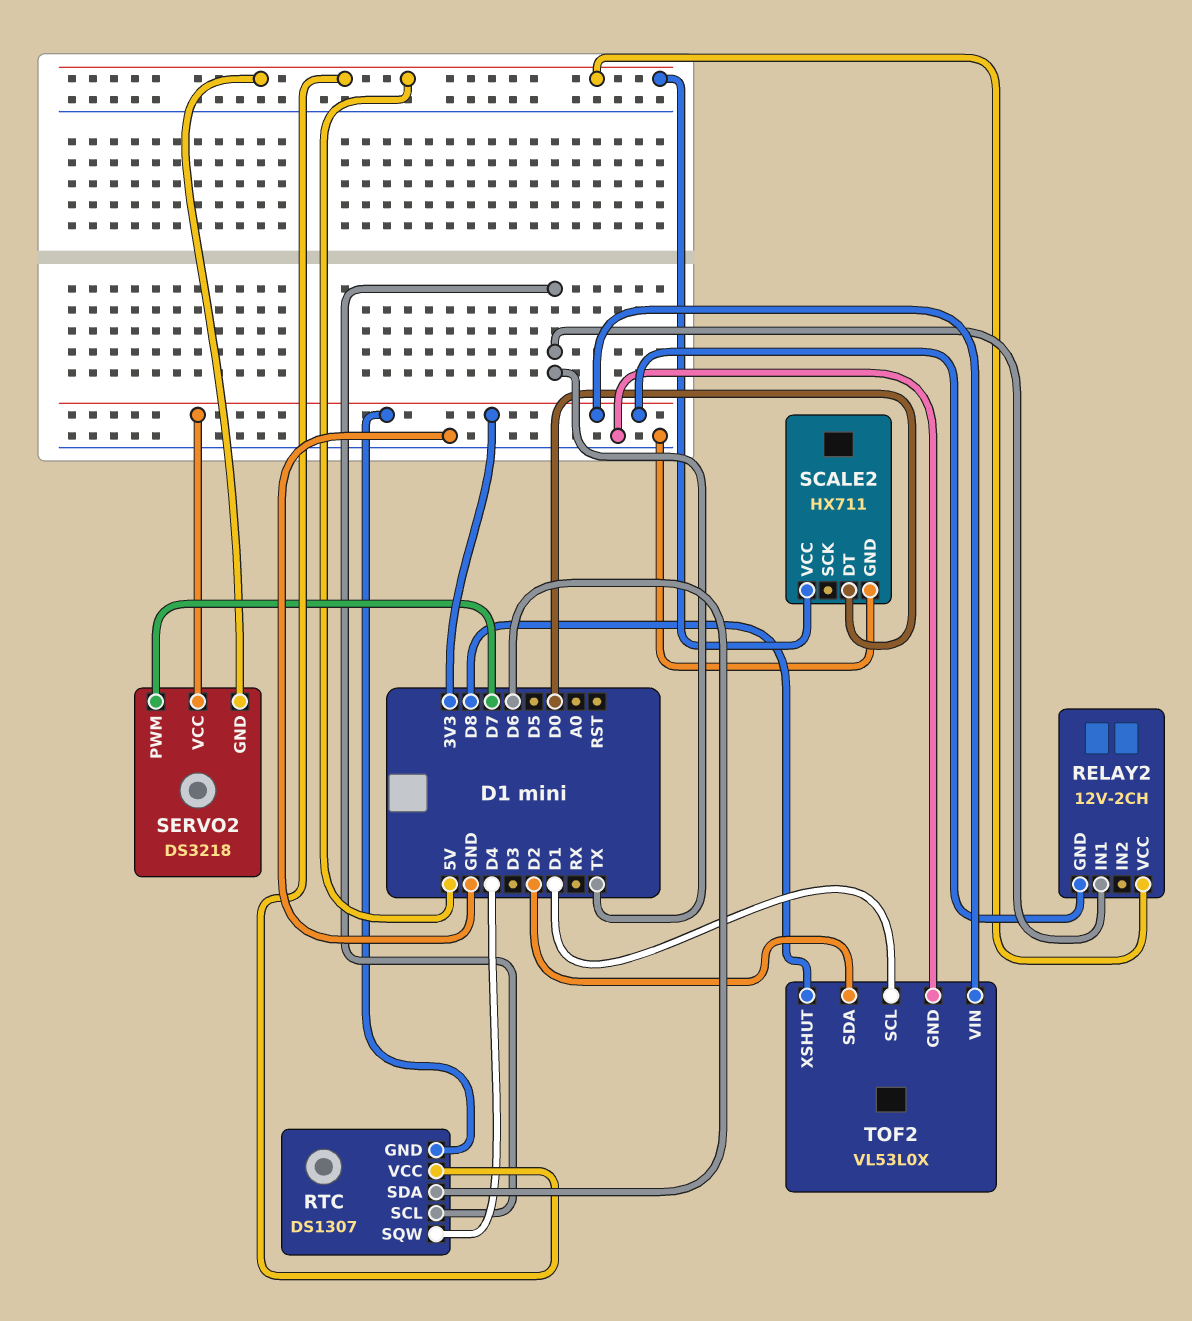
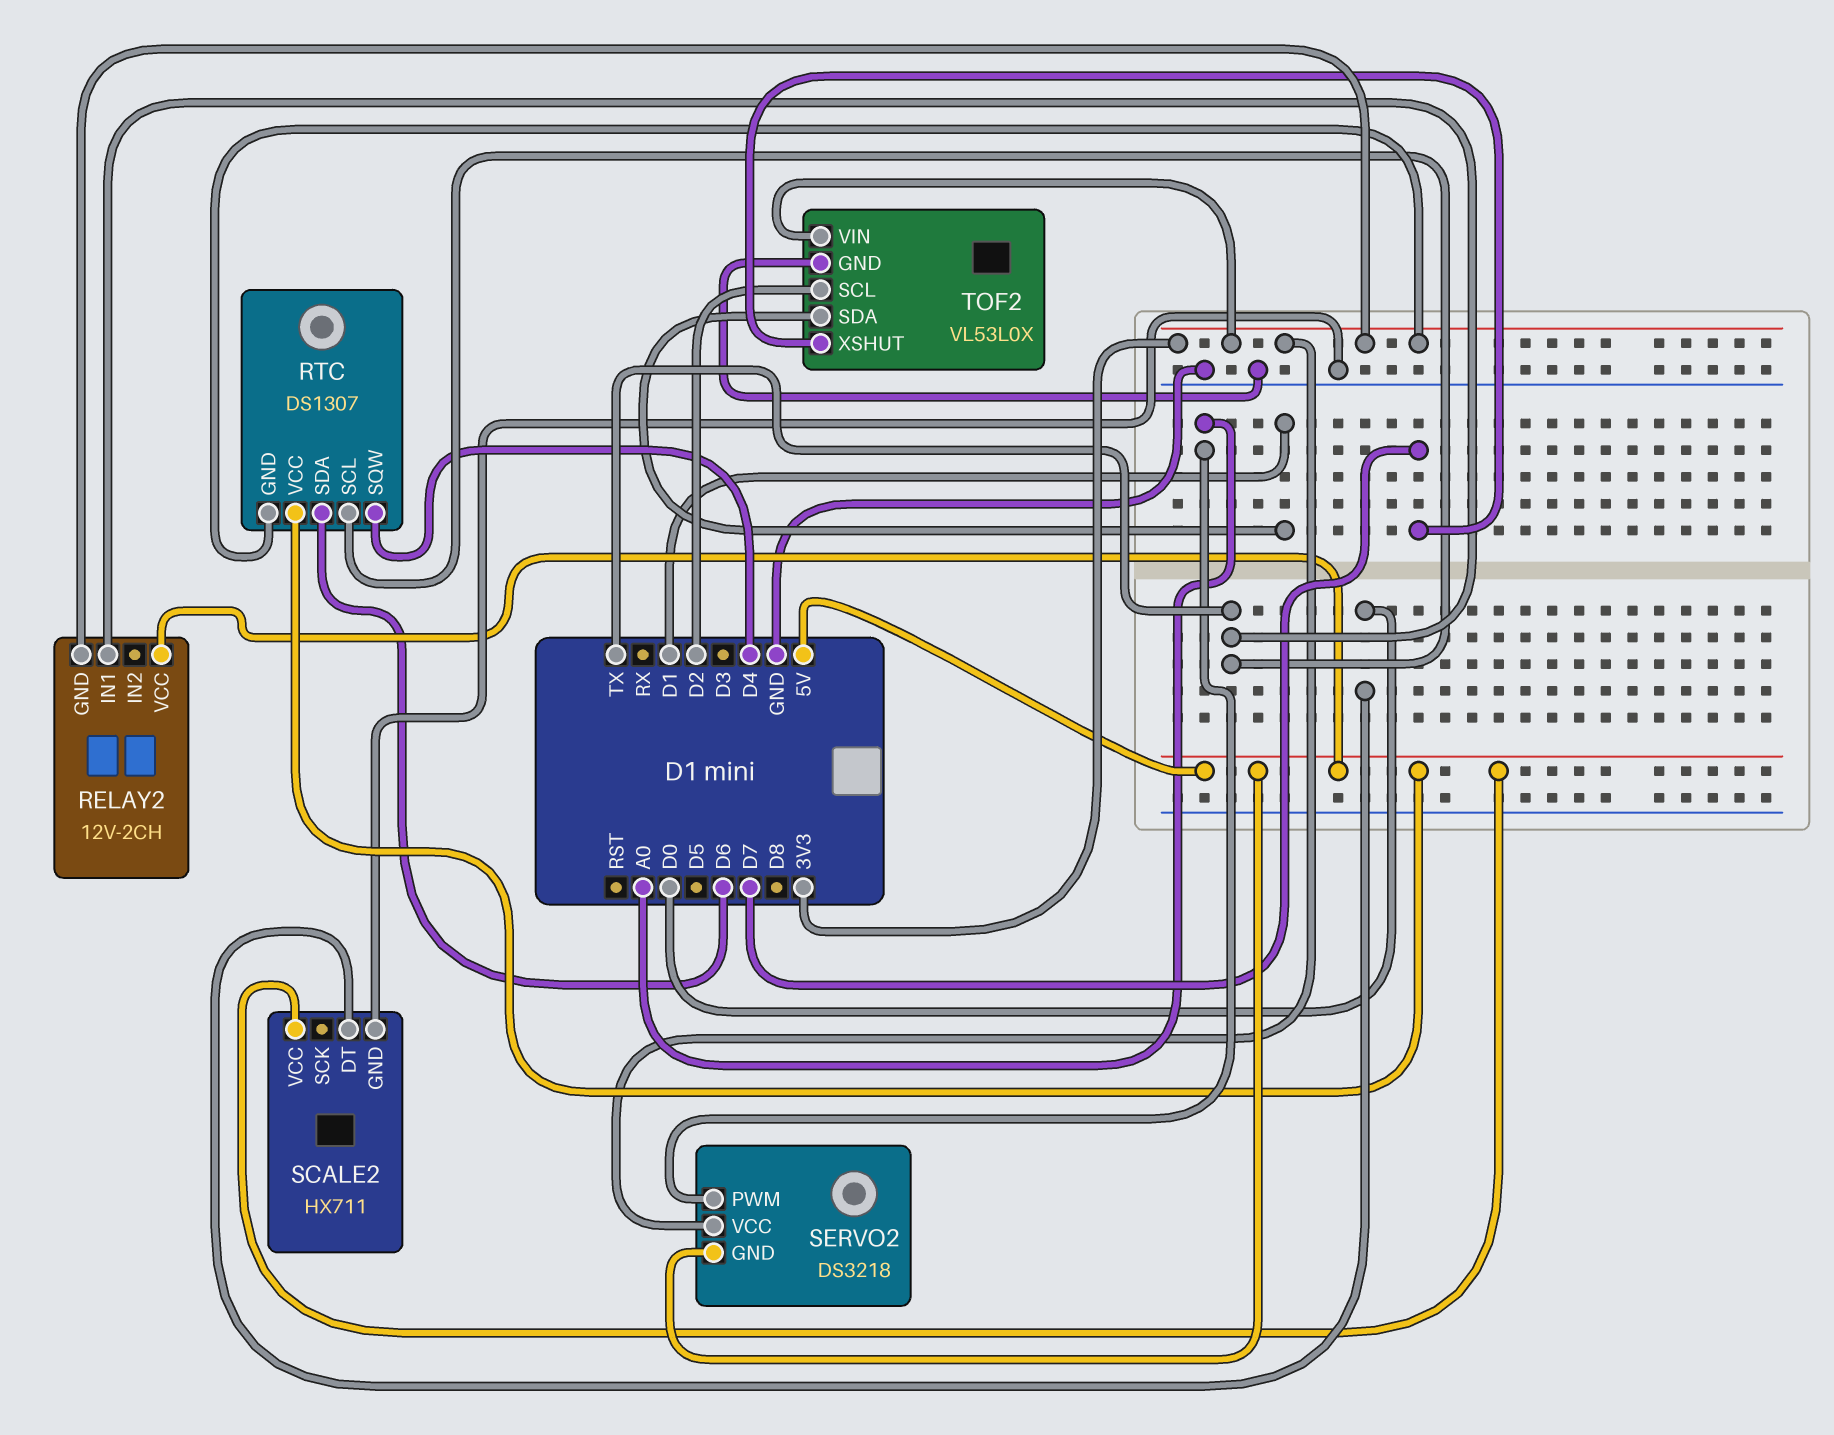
SERVO2 pin PWM: D7 -> A0
TOF2 pin SCL: D1 -> D2
TOF2 pin SDA: D2 -> D1
TOF2 pin XSHUT: D8 -> D7

